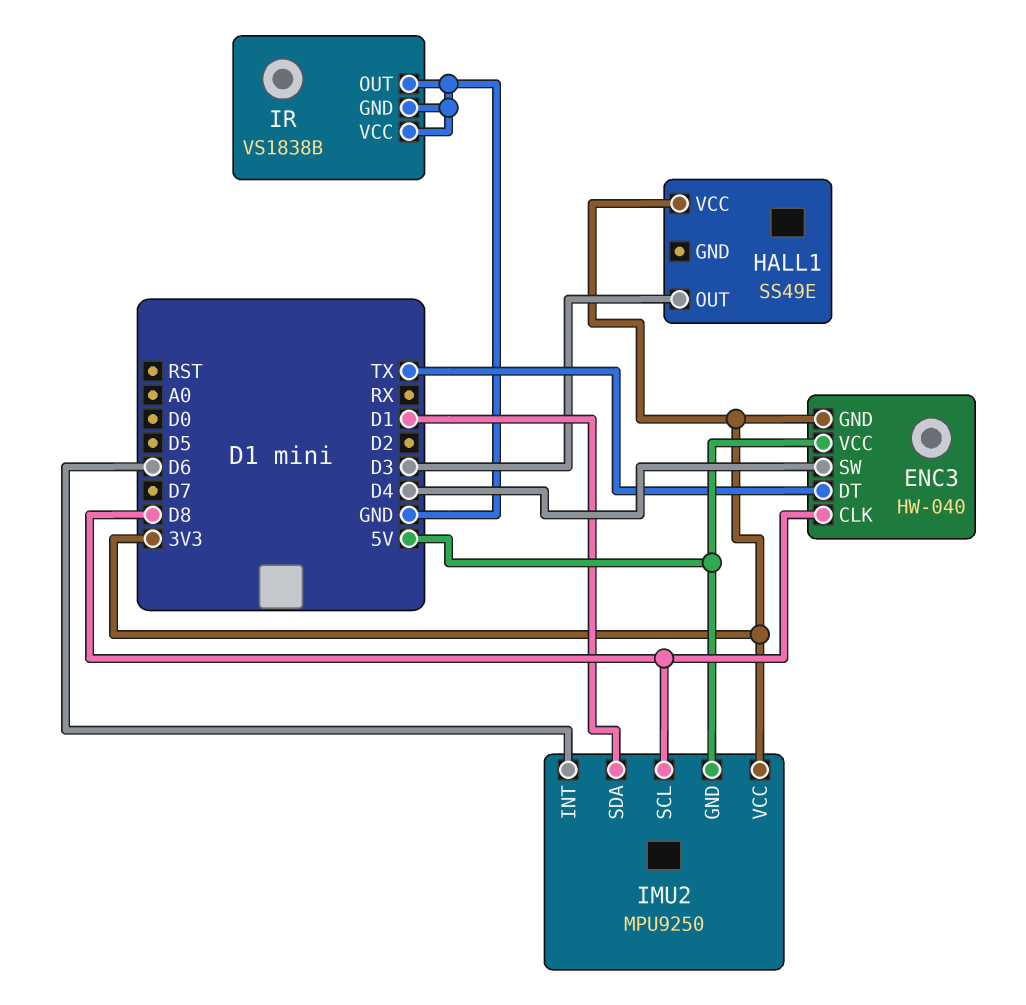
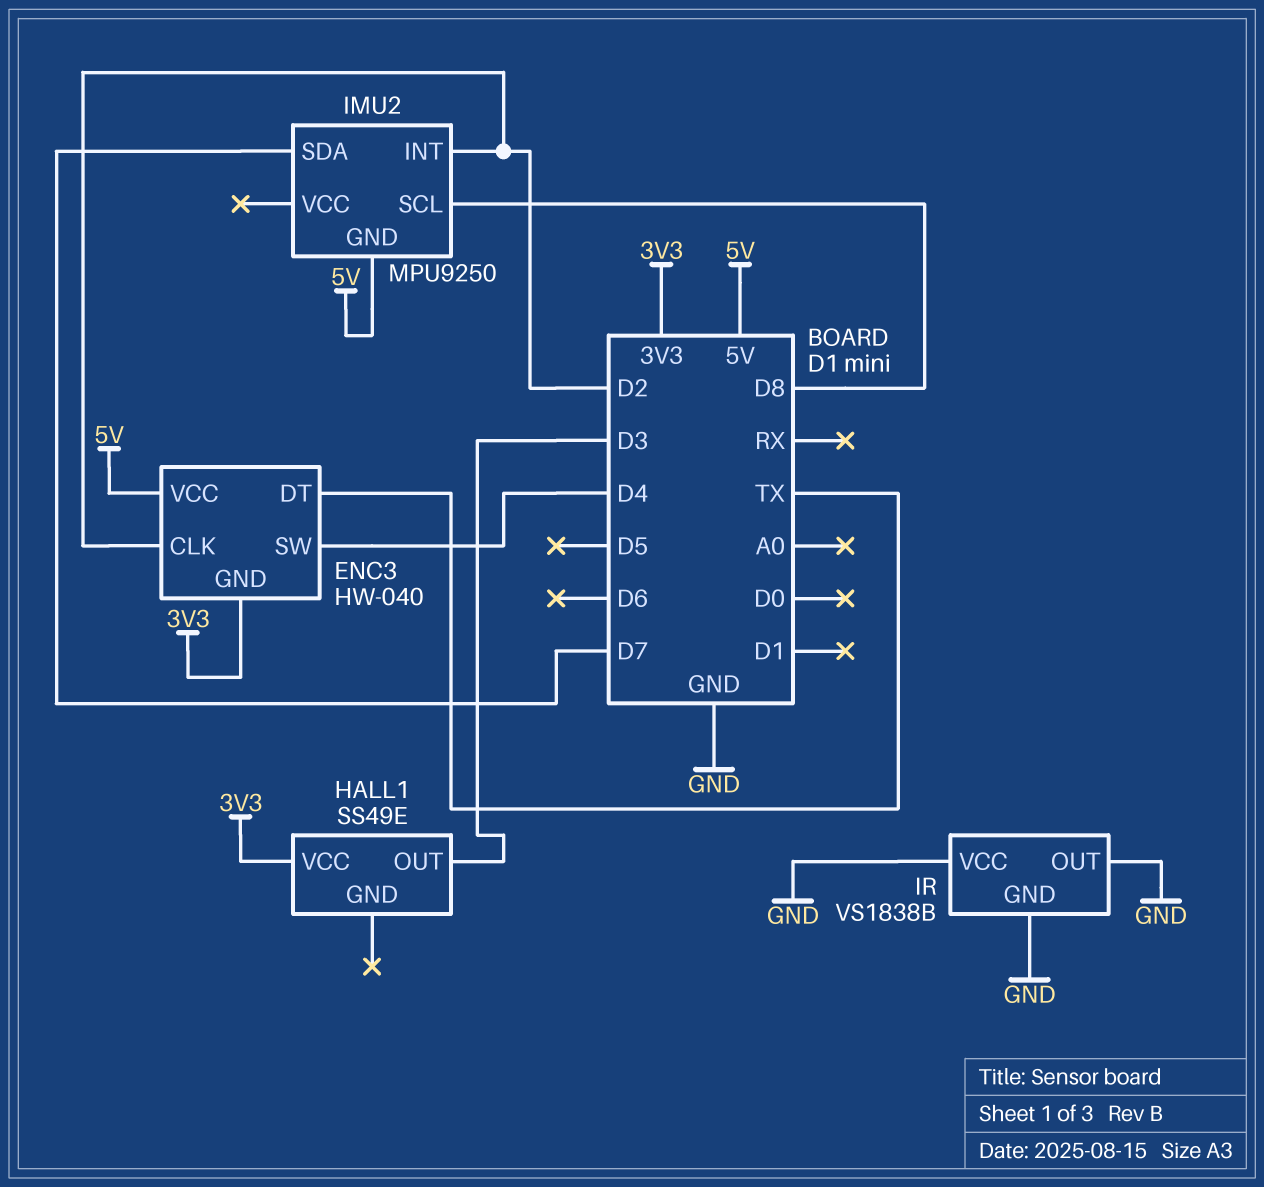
ENC3 pin CLK: D8 -> D2
IMU2 pin INT: D6 -> D2
IMU2 pin SDA: D1 -> D7
IMU2 pin VCC: 3V3 -> none

